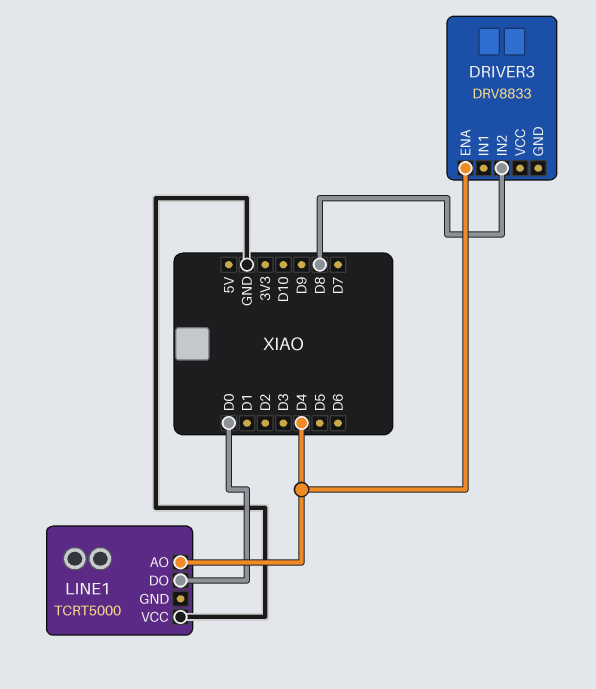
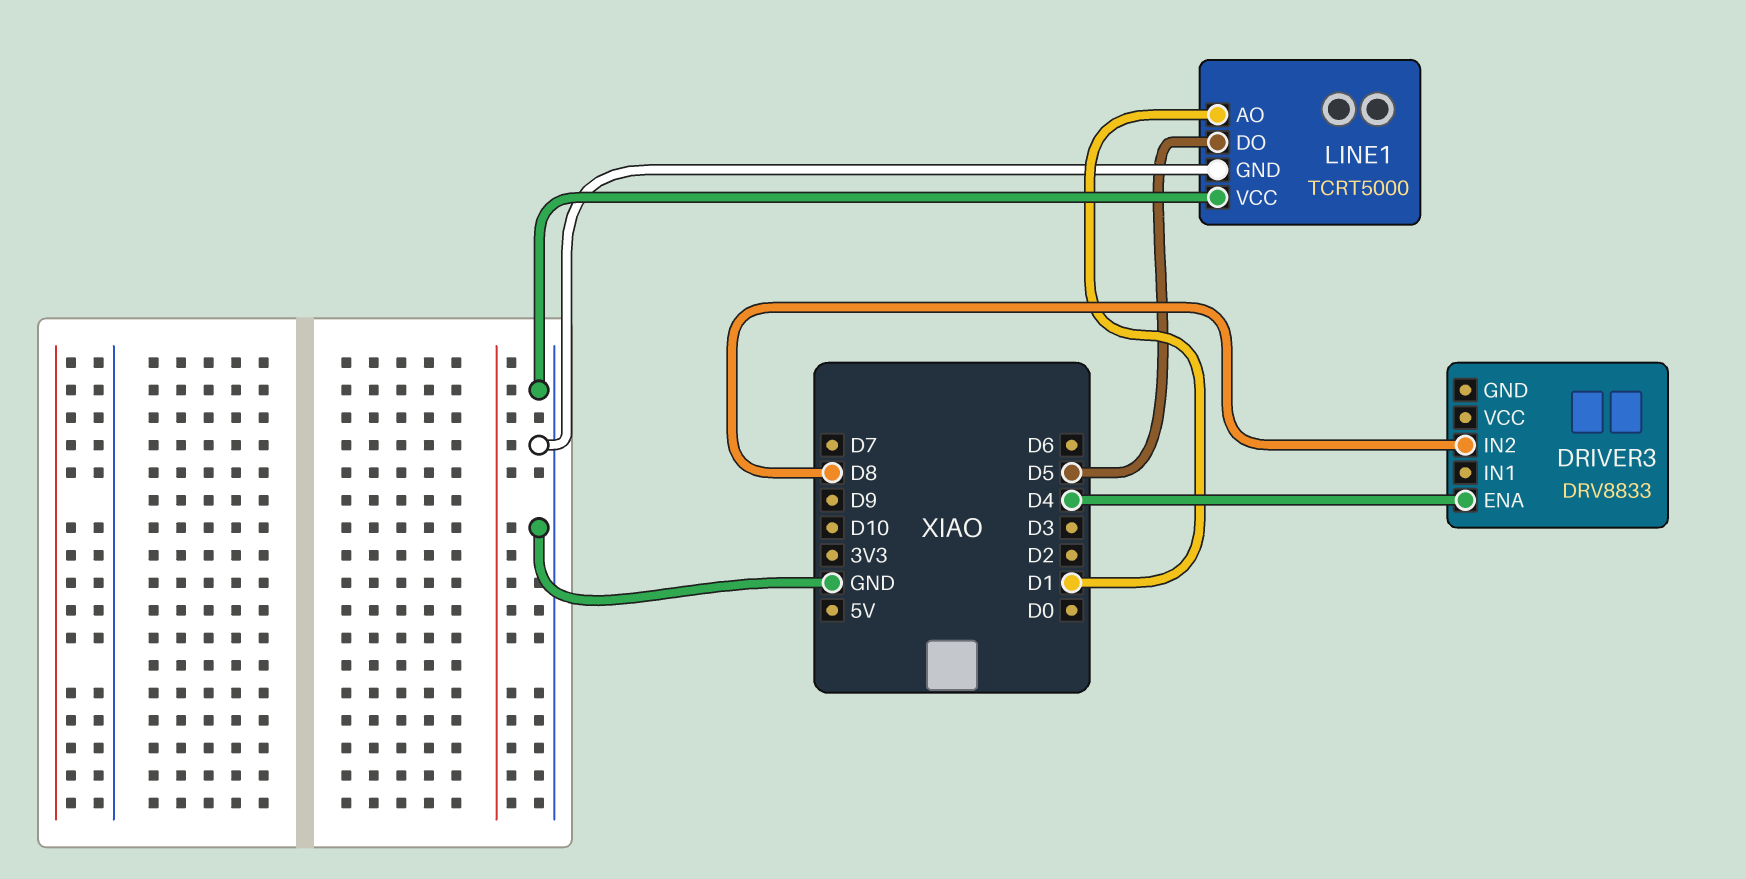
LINE1 pin AO: D4 -> D1
LINE1 pin DO: D0 -> D5
LINE1 pin GND: none -> GND

